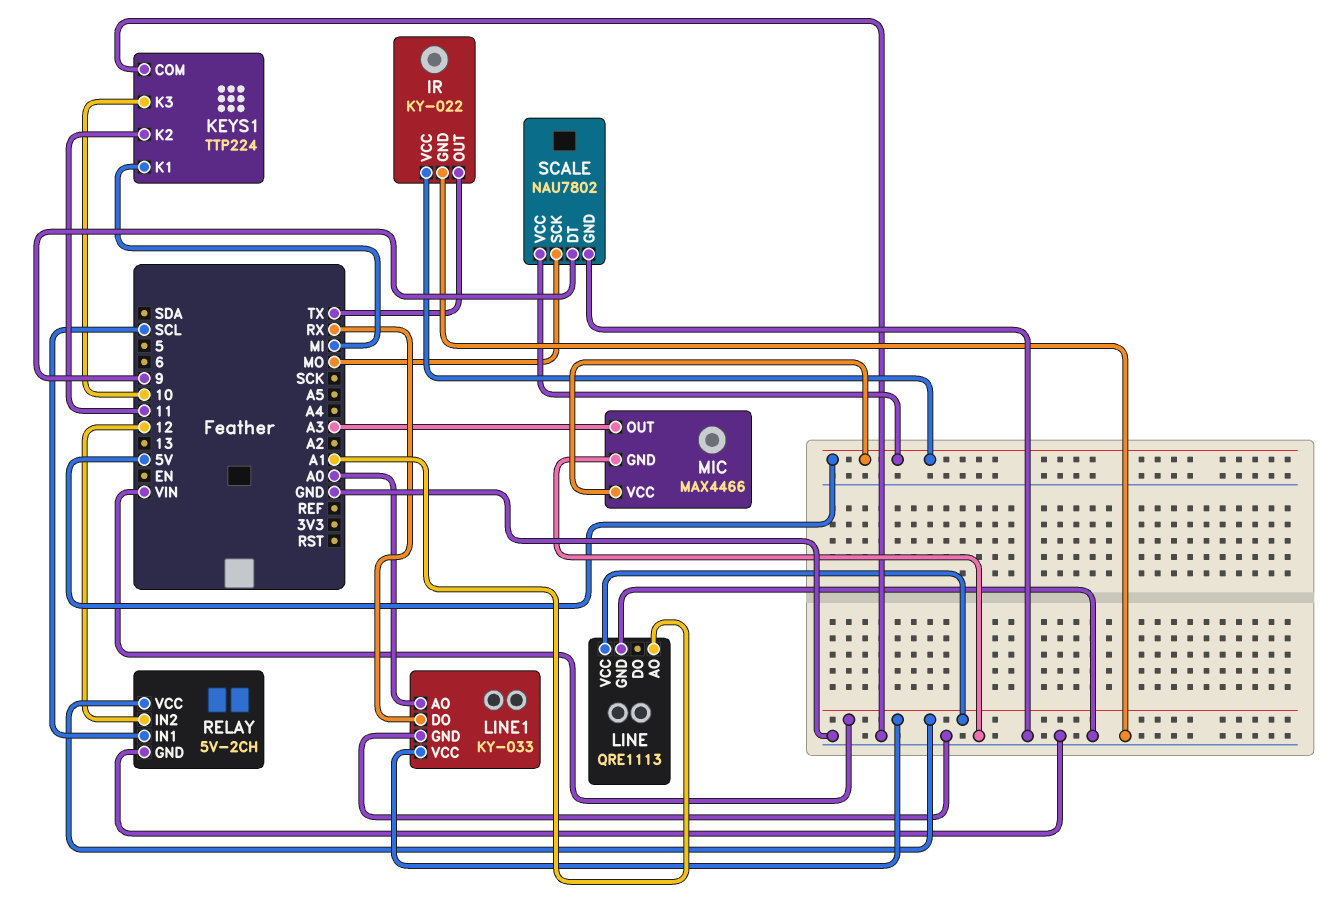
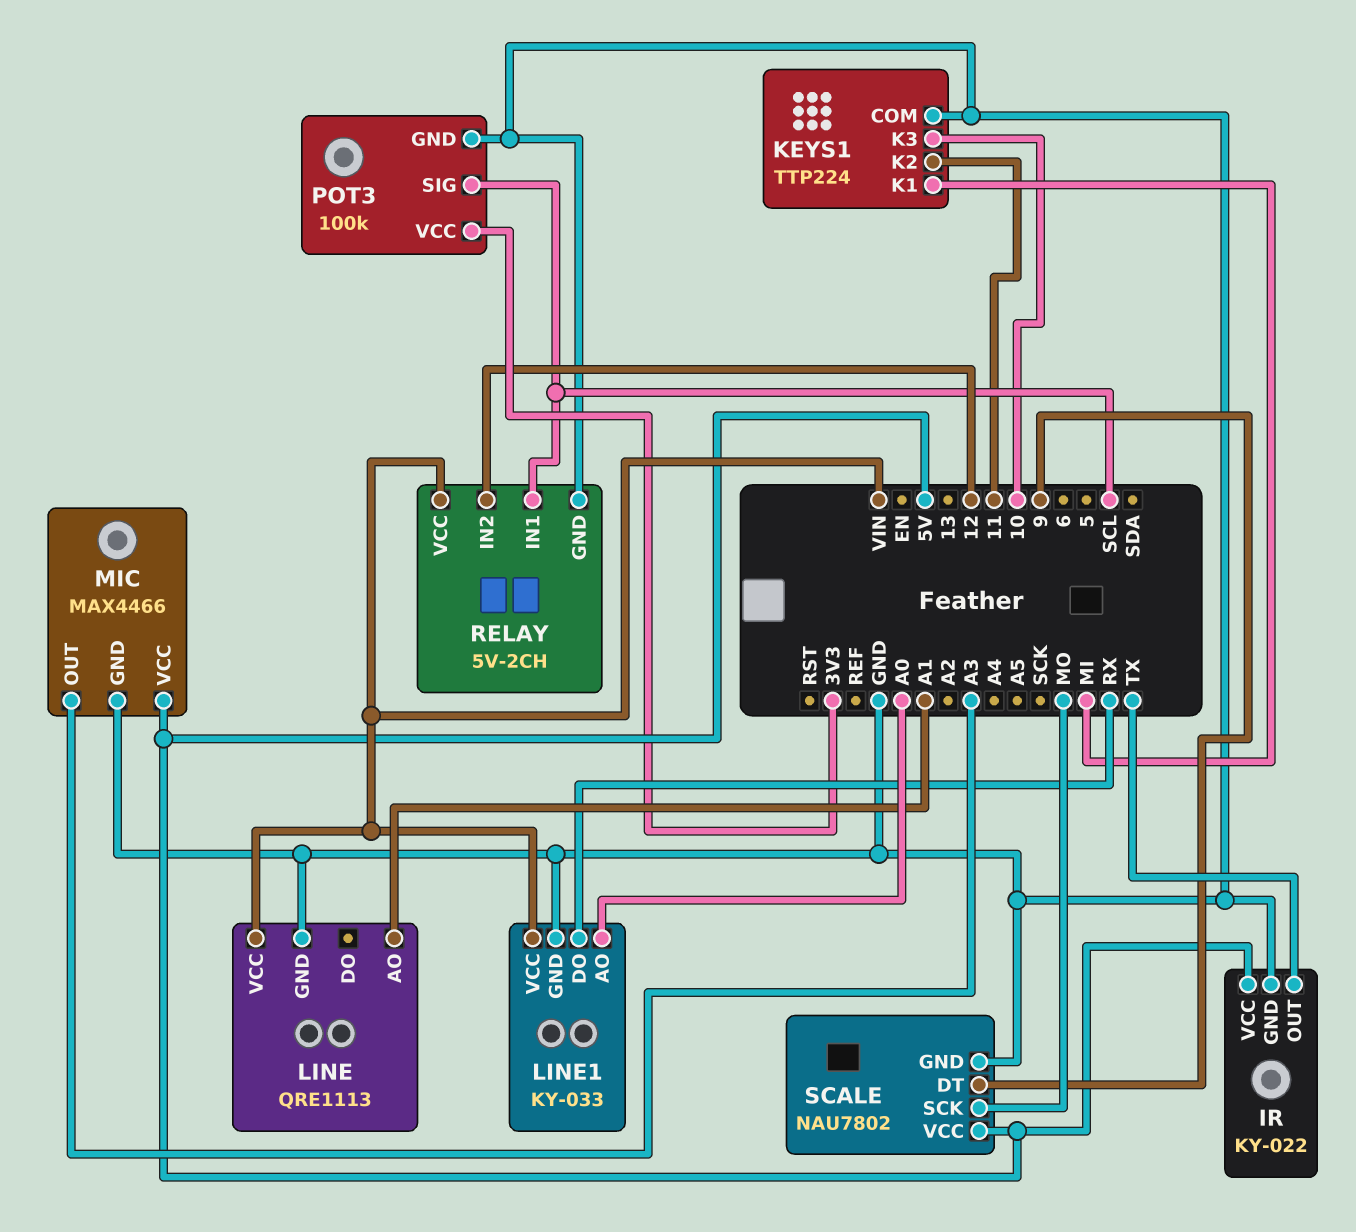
POT3: none -> 100k
POT3 pin GND: none -> GND
POT3 pin SIG: none -> SCL
POT3 pin VCC: none -> 3V3

